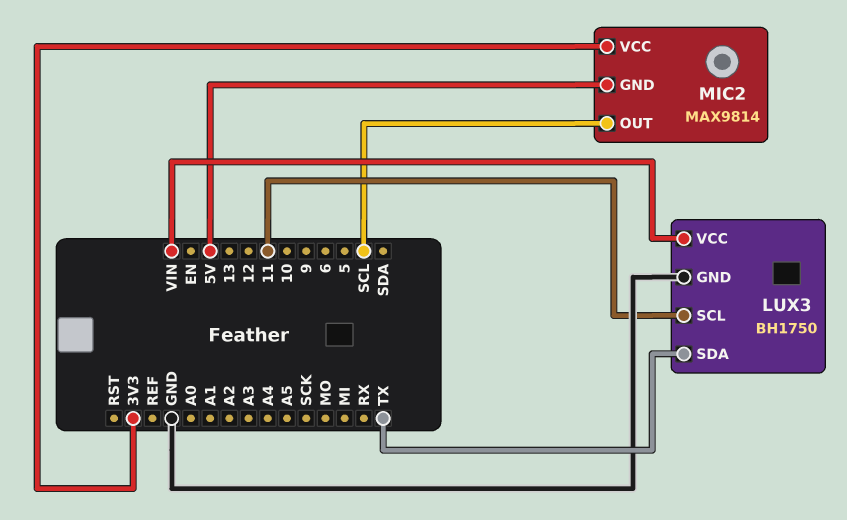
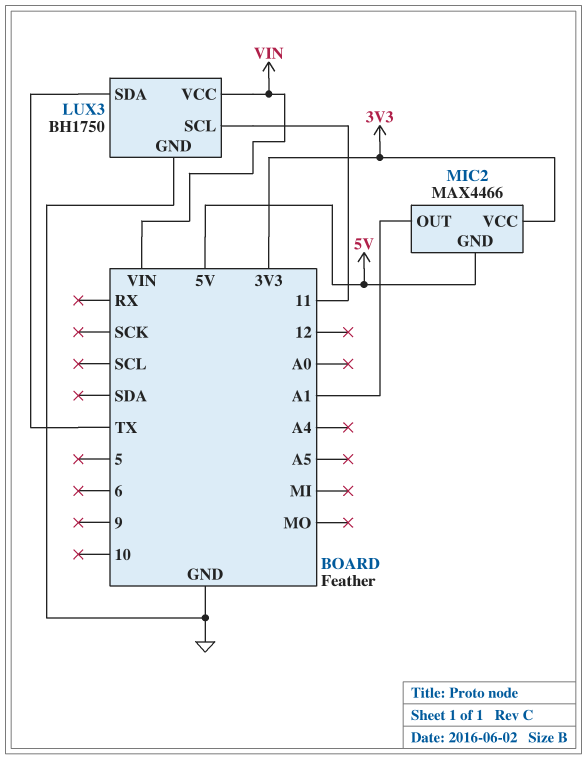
MIC2: MAX9814 -> MAX4466
MIC2 pin OUT: SCL -> A1

